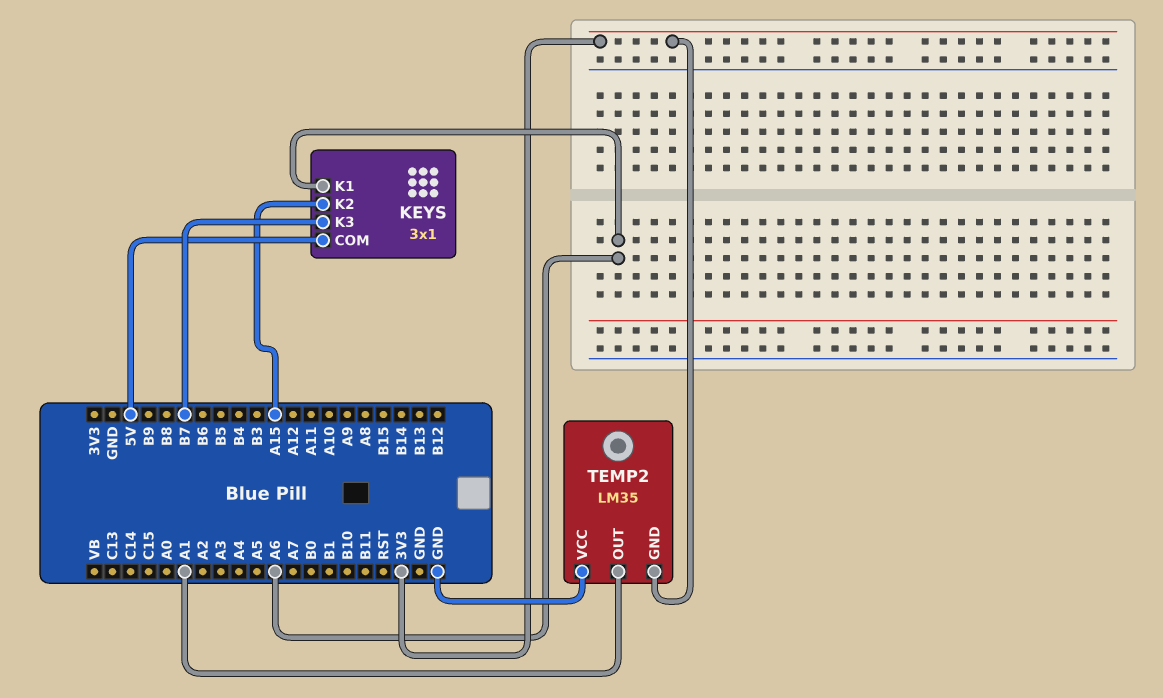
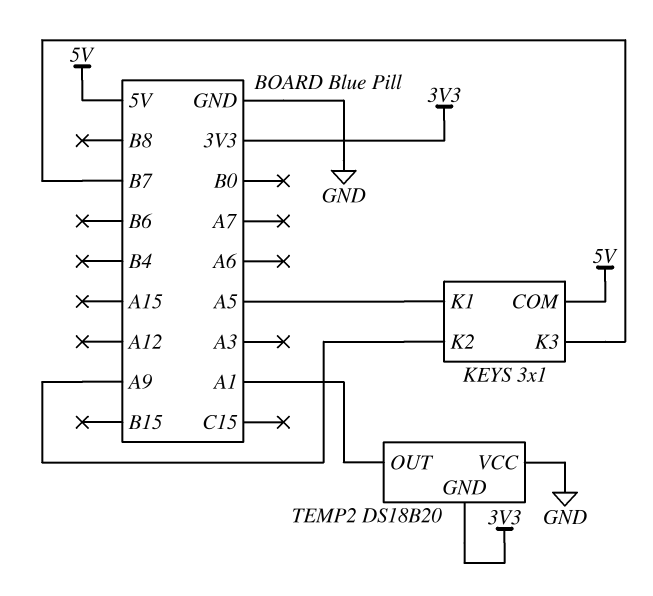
KEYS pin K1: A6 -> A5
KEYS pin K2: A15 -> A9
TEMP2: LM35 -> DS18B20

